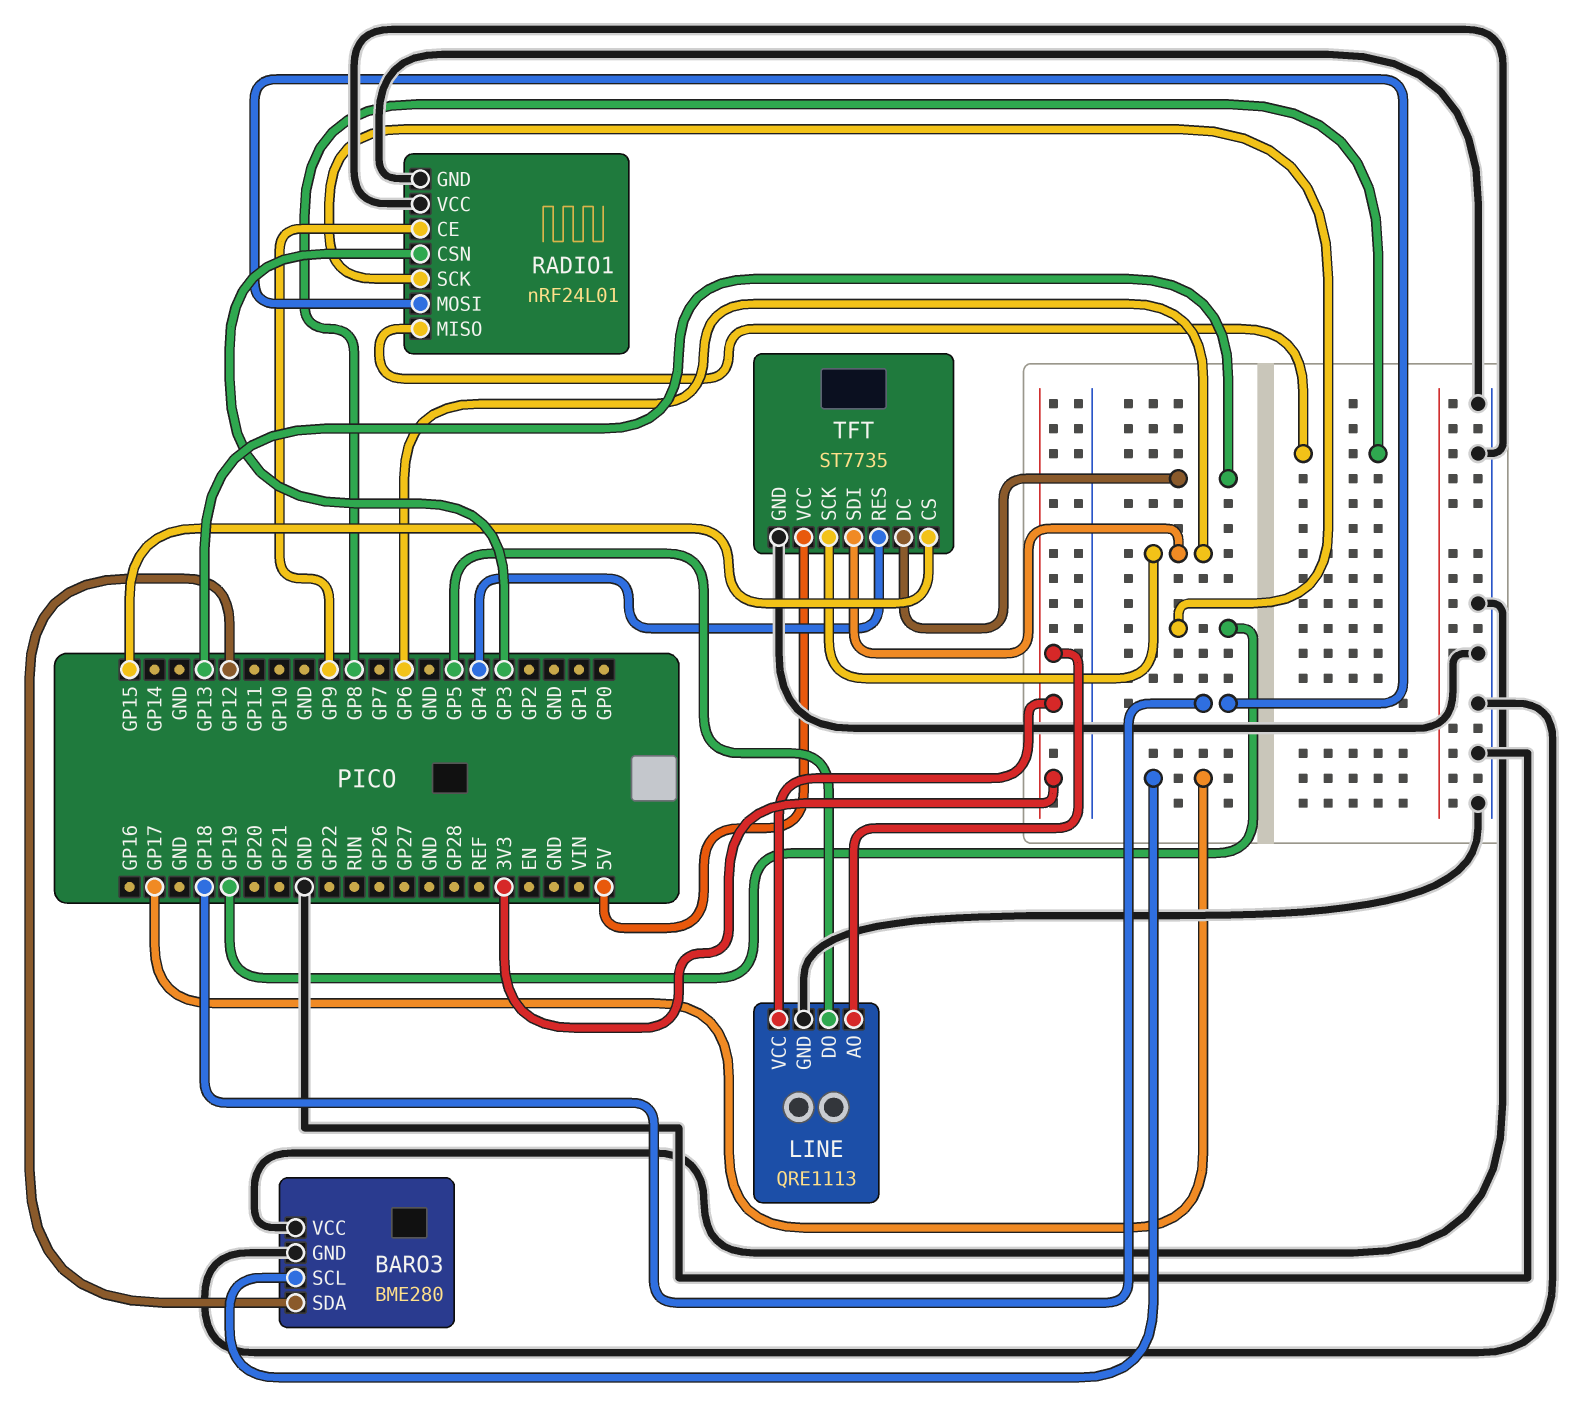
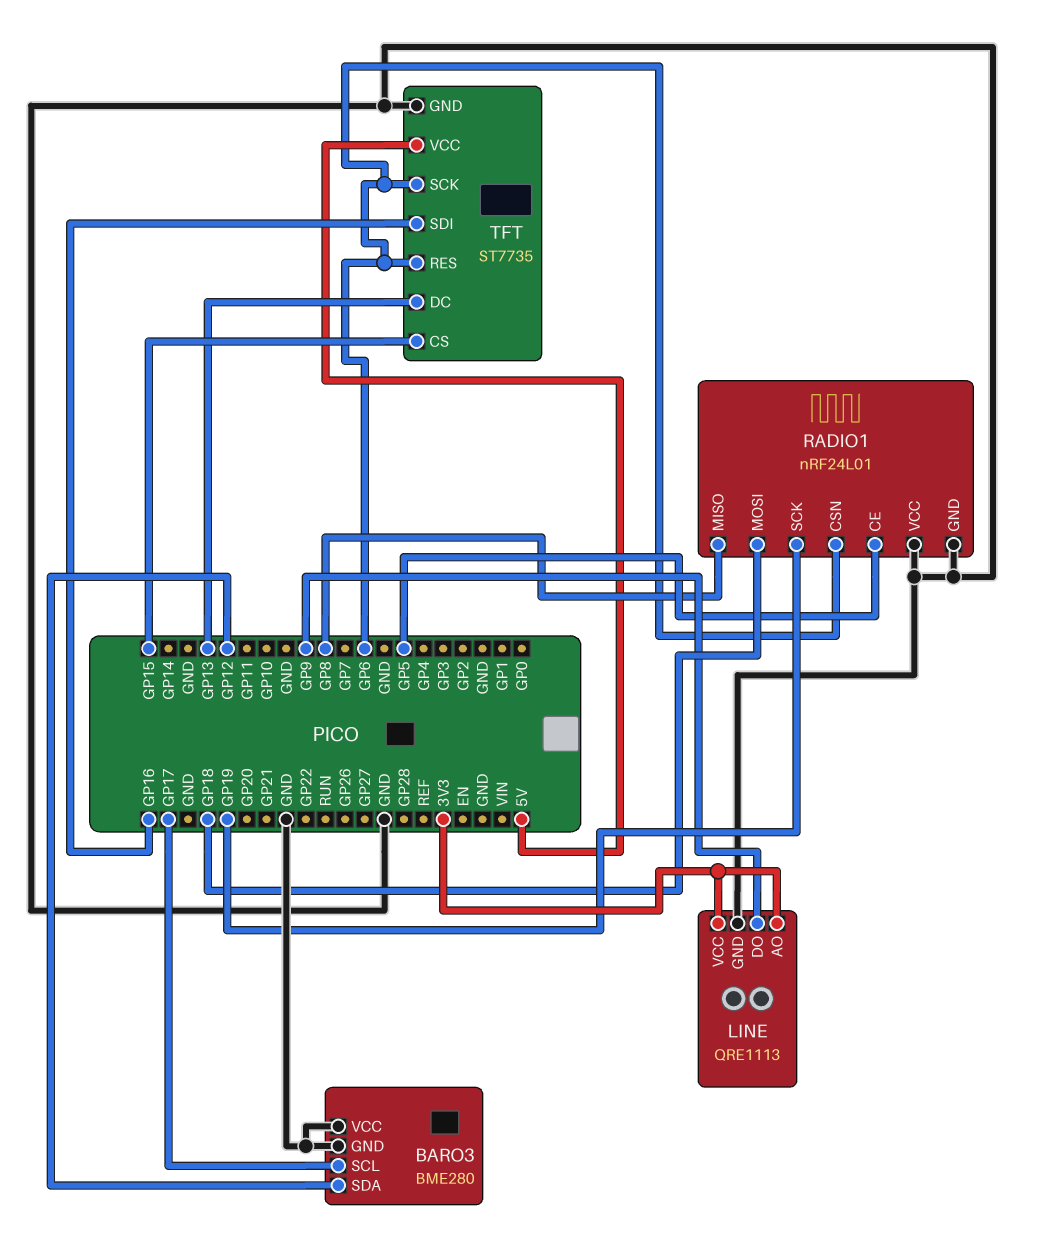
LINE pin DO: GP5 -> GP9
RADIO1 pin CE: GP9 -> GP5
RADIO1 pin CSN: GP3 -> GP6
TFT pin RES: GP4 -> GP6
TFT pin SDI: GP6 -> GP16

